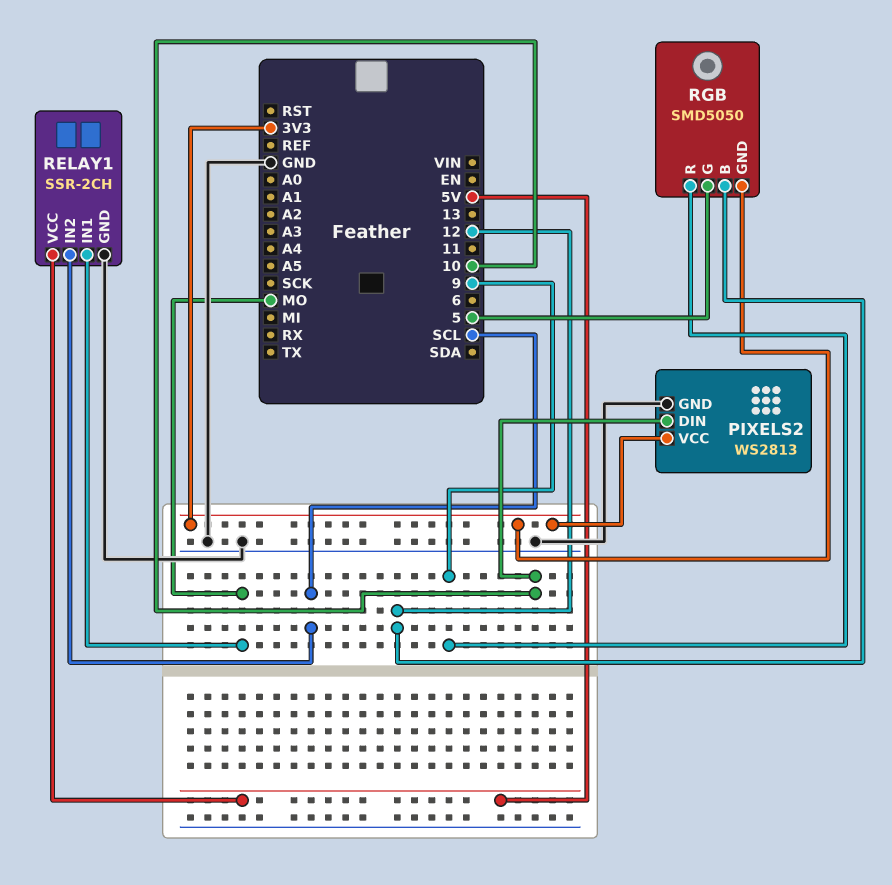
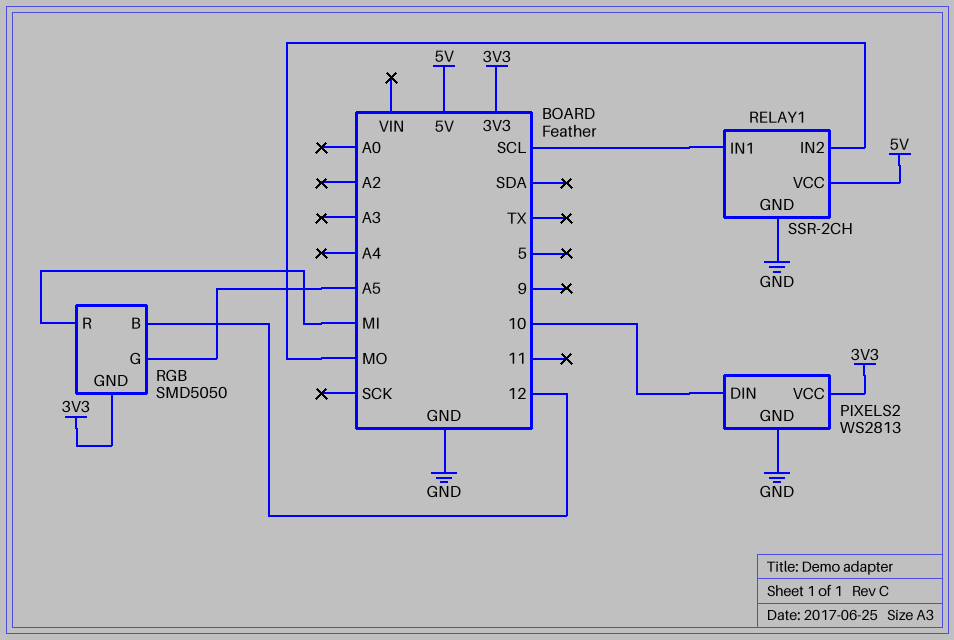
RELAY1 pin IN1: MO -> SCL
RELAY1 pin IN2: SCL -> MO
RGB pin G: 5 -> A5
RGB pin R: 9 -> MI

